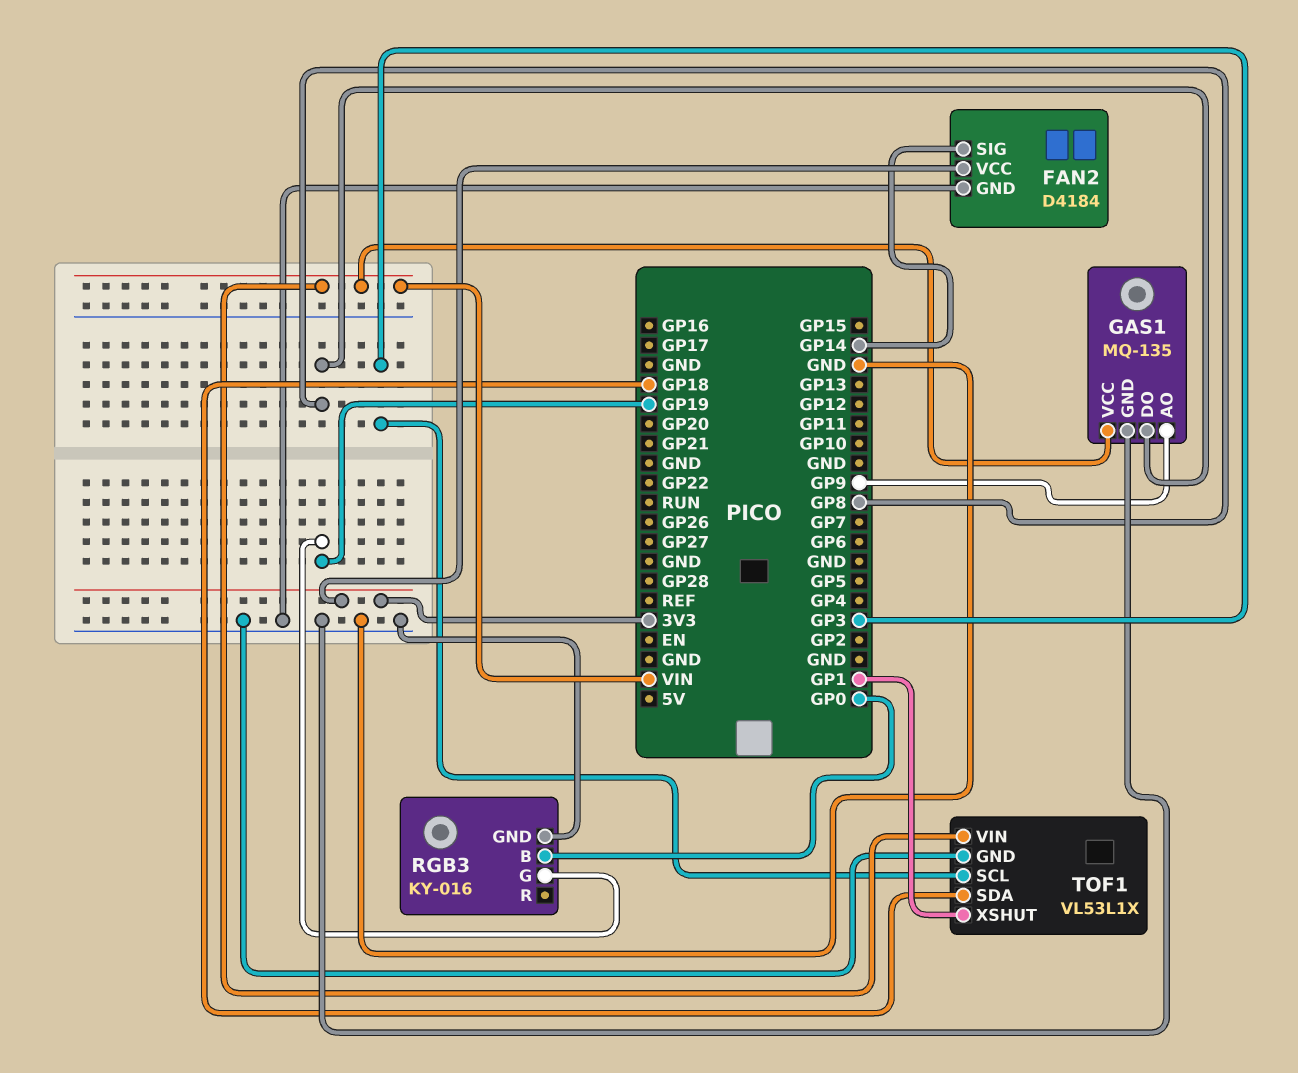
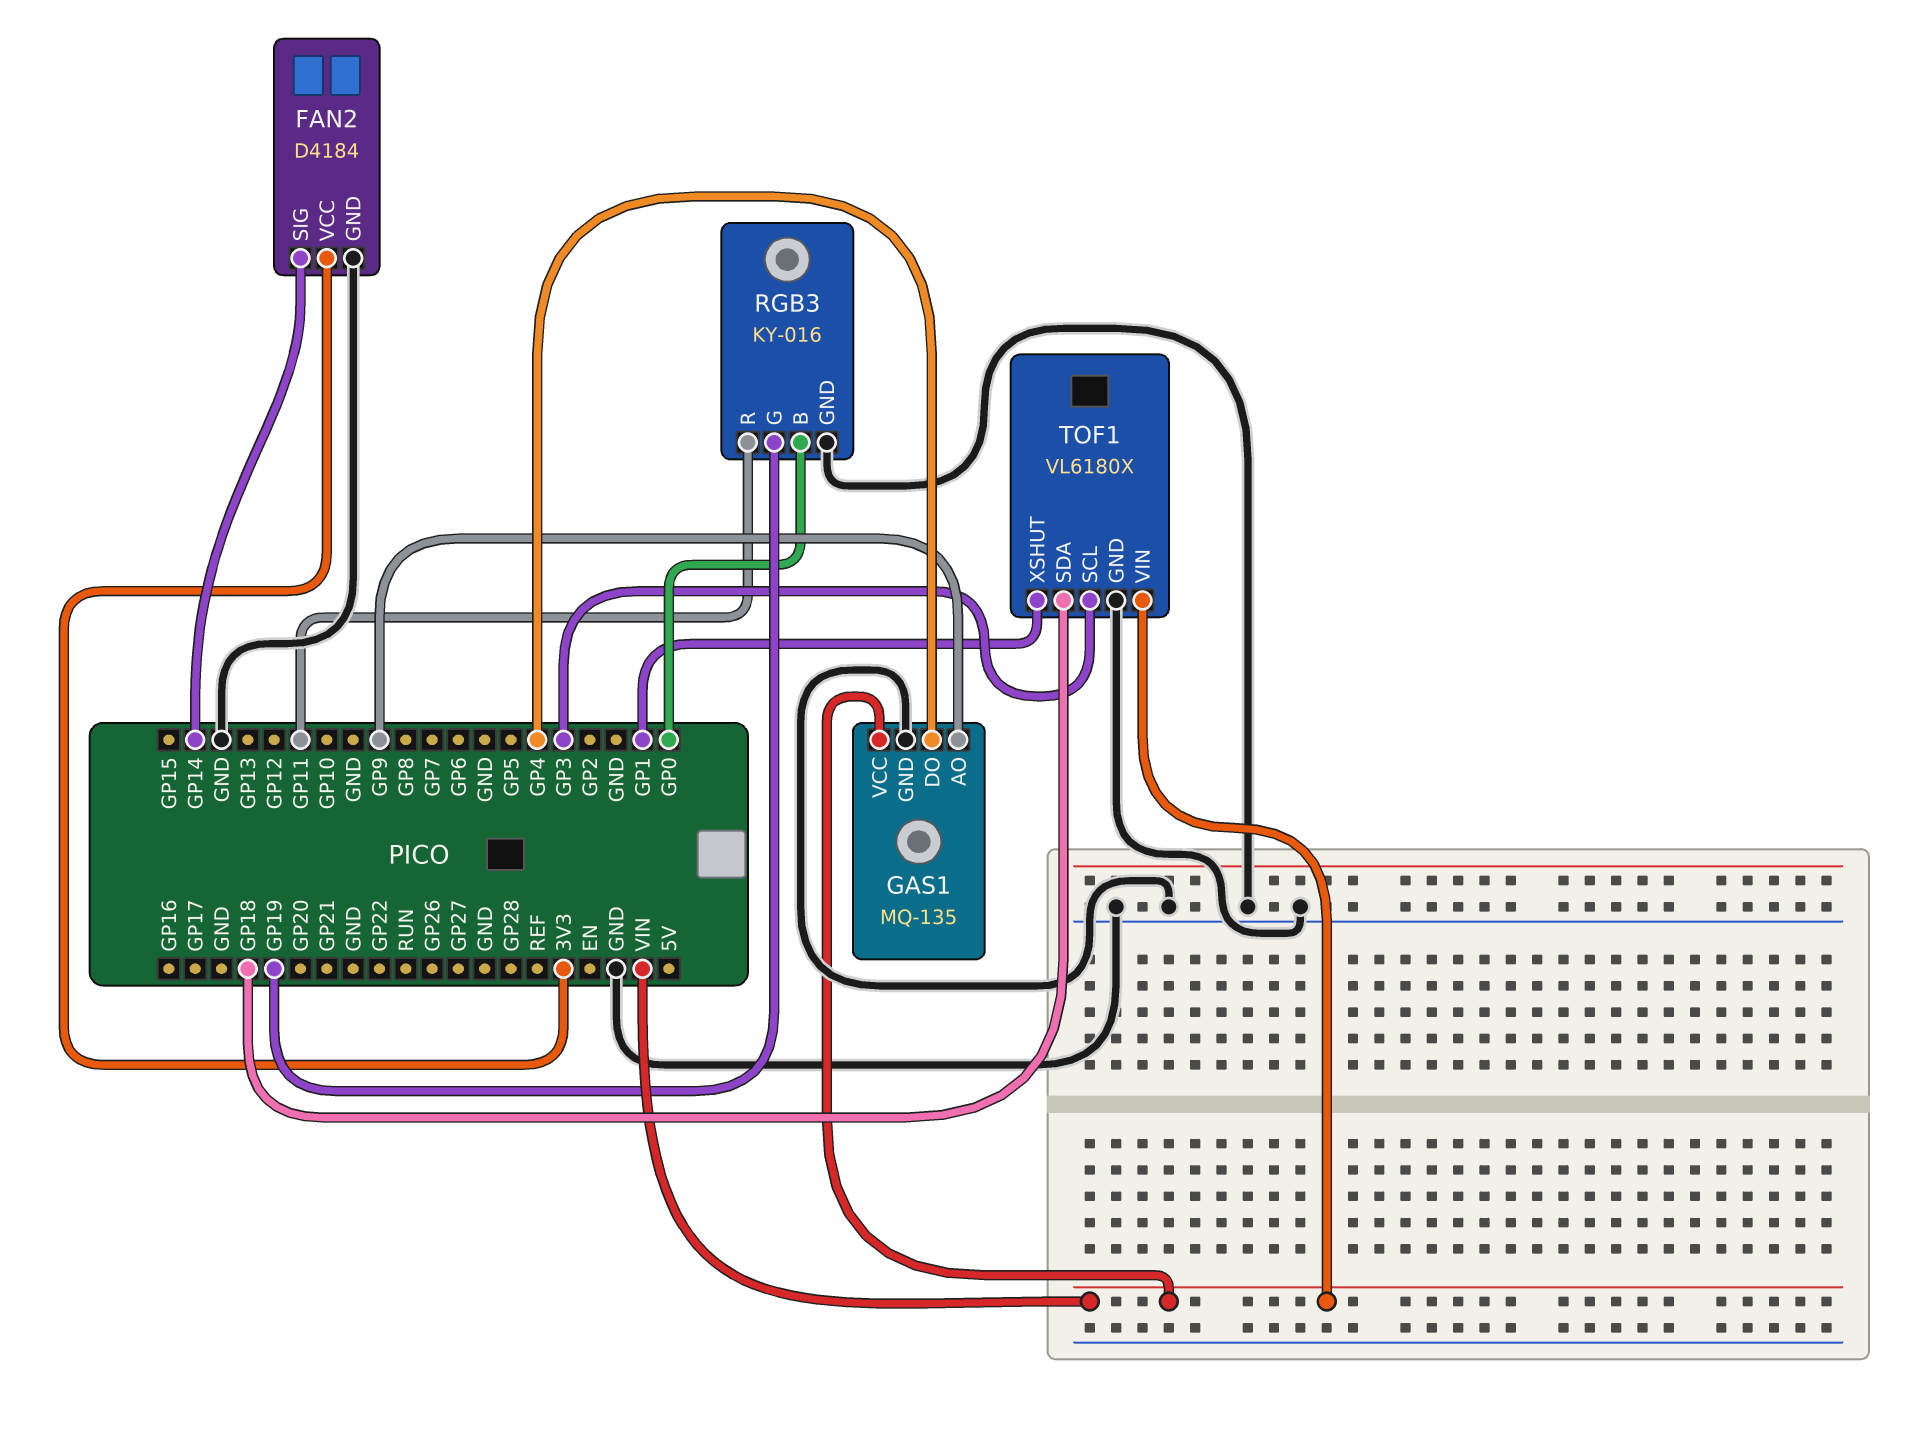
GAS1 pin DO: GP8 -> GP4
RGB3 pin R: none -> GP11
TOF1: VL53L1X -> VL6180X

